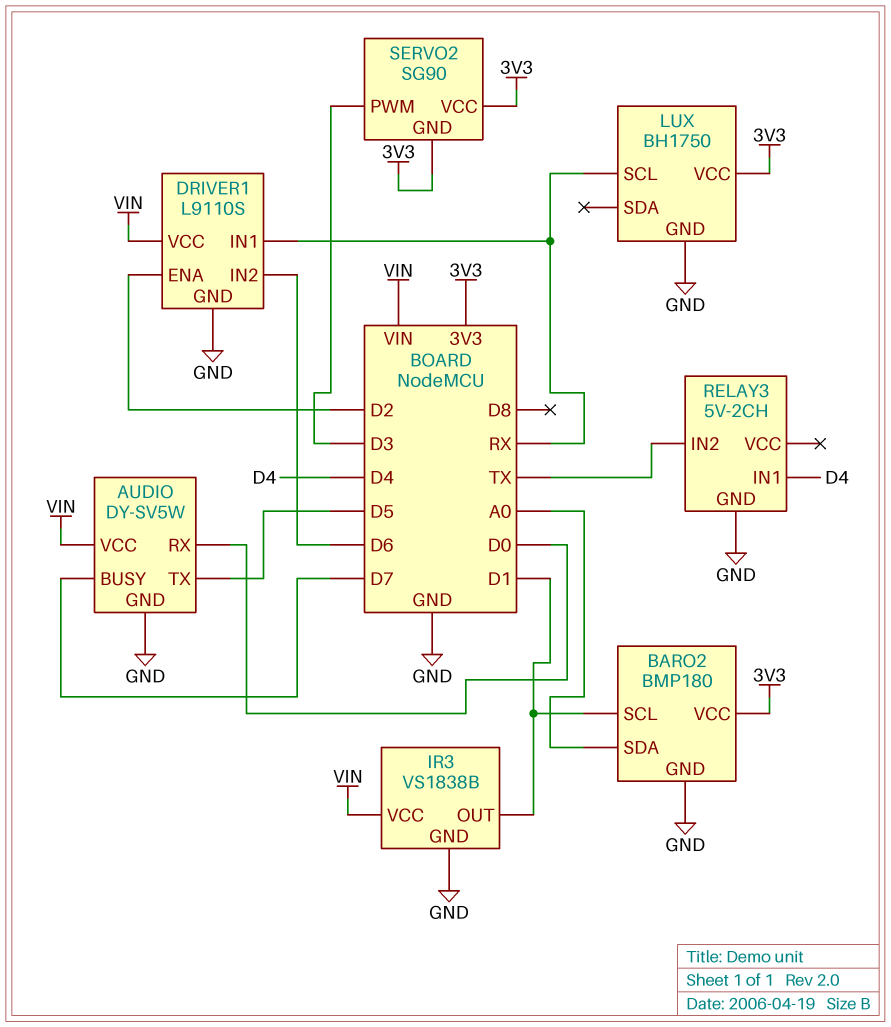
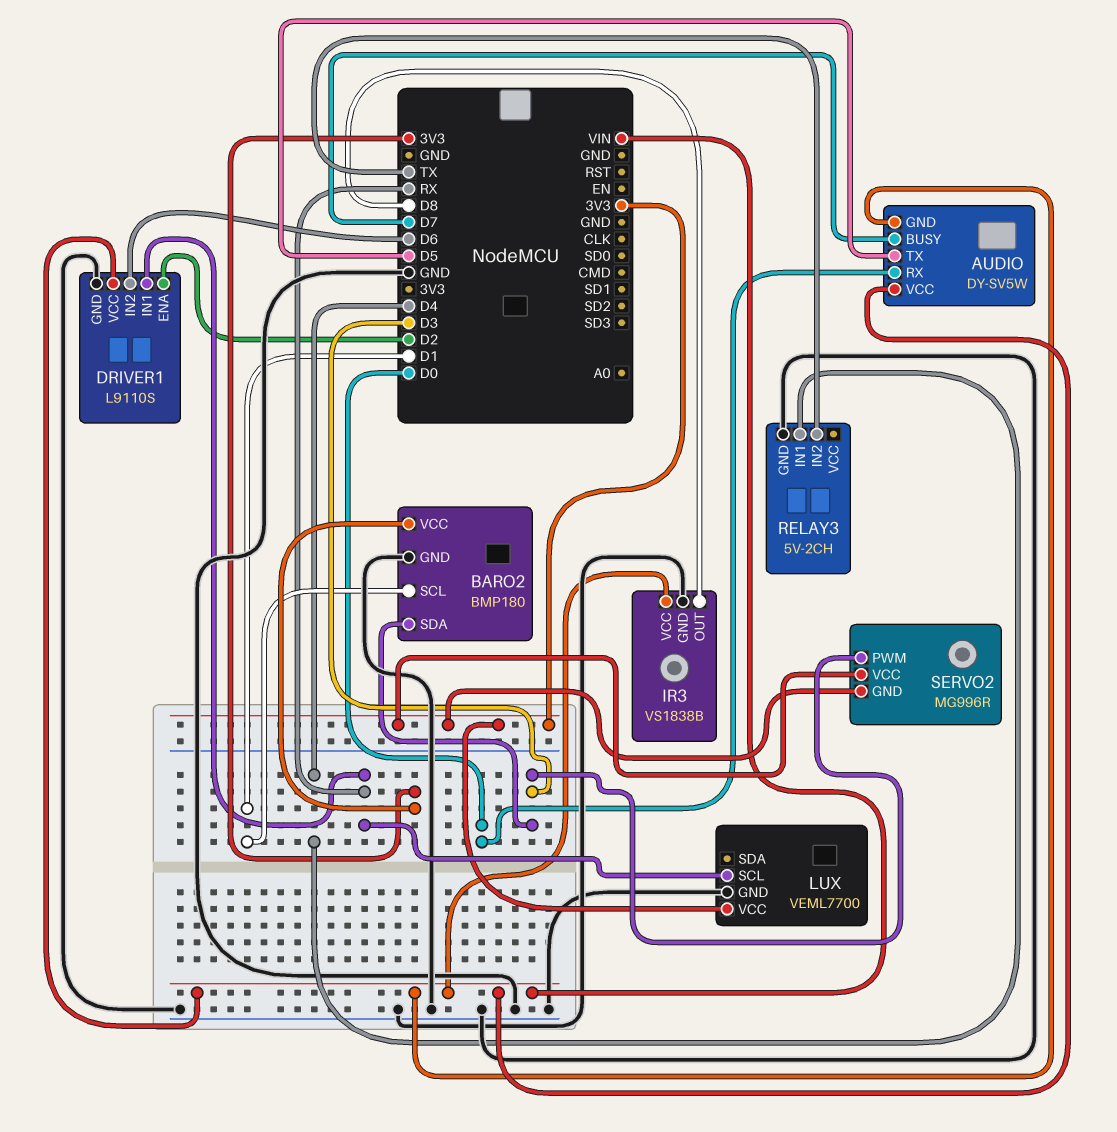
AUDIO pin GND: GND -> VIN
BARO2 pin SDA: A0 -> D3
IR3 pin OUT: D1 -> D8
LUX: BH1750 -> VEML7700
SERVO2: SG90 -> MG996R

